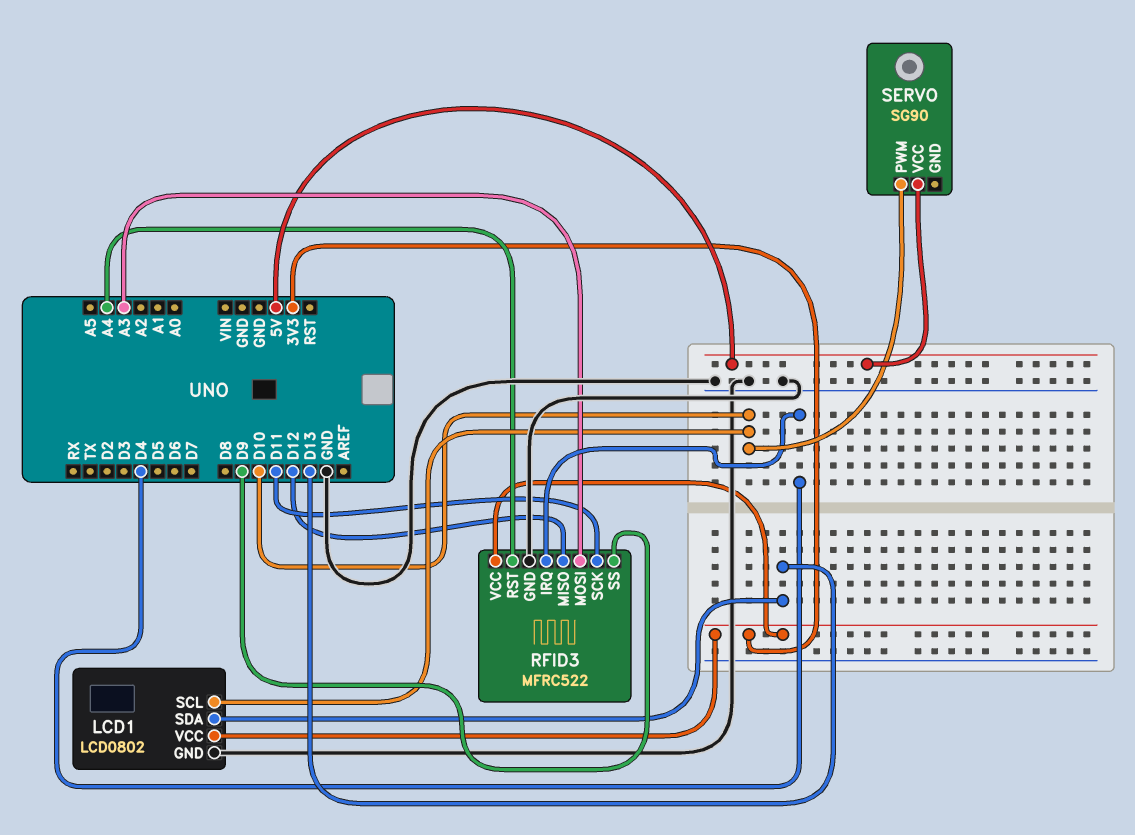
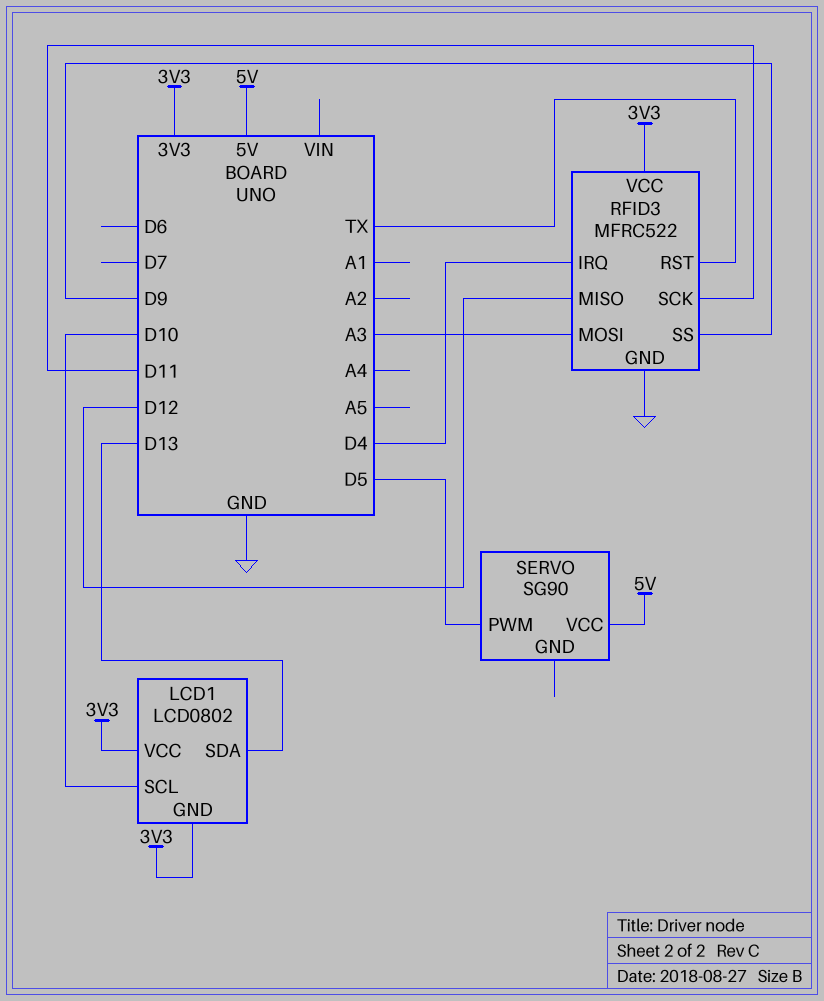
LCD1 pin GND: GND -> 3V3
RFID3 pin RST: A4 -> TX
SERVO pin PWM: D10 -> D5

